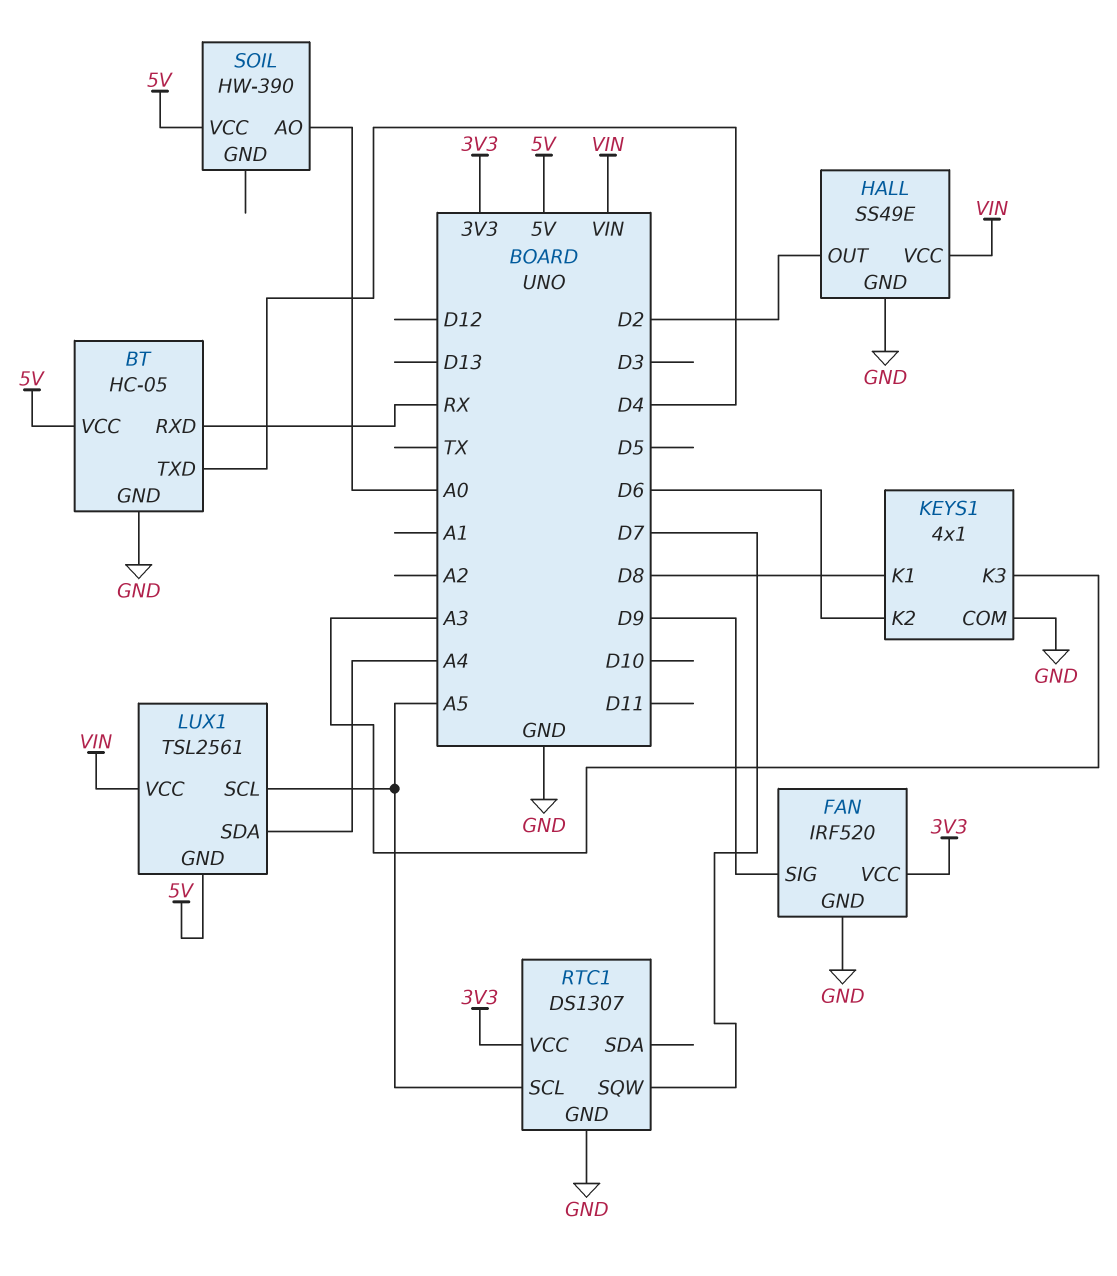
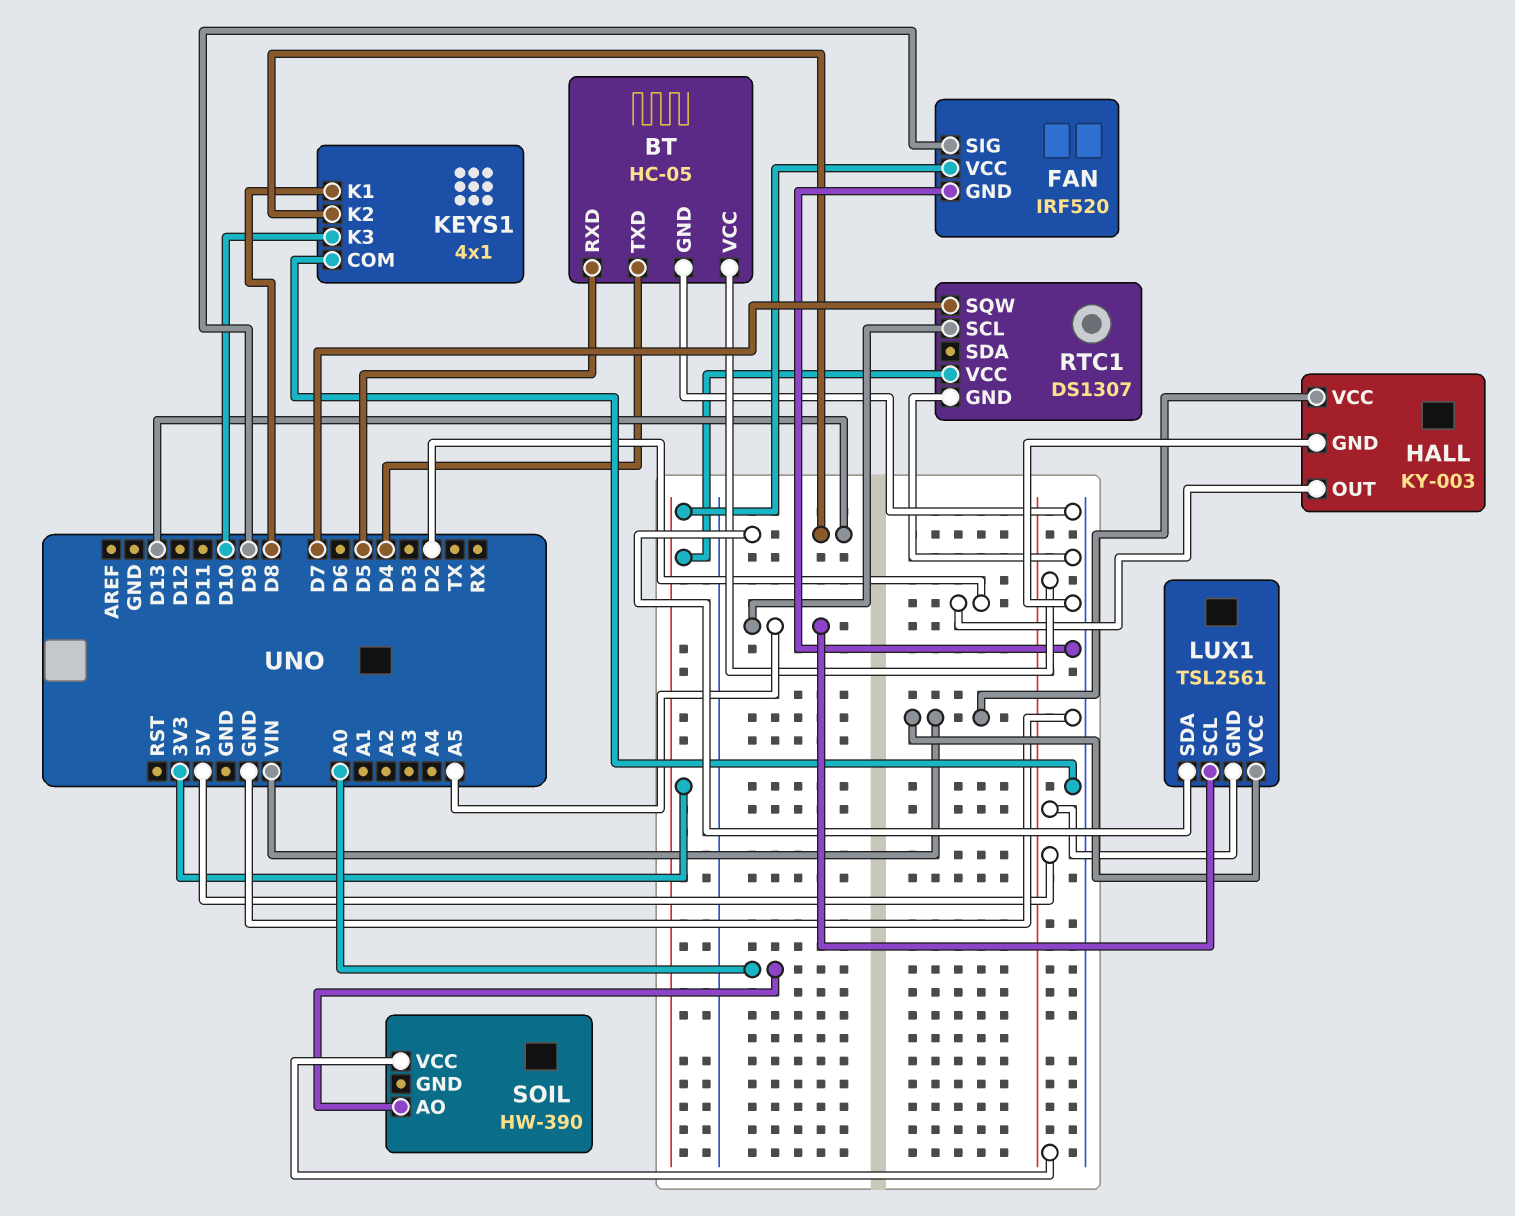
BT pin RXD: RX -> D5
HALL: SS49E -> KY-003
KEYS1 pin K2: D6 -> D13
KEYS1 pin K3: A3 -> D10
LUX1 pin SDA: A4 -> D13

